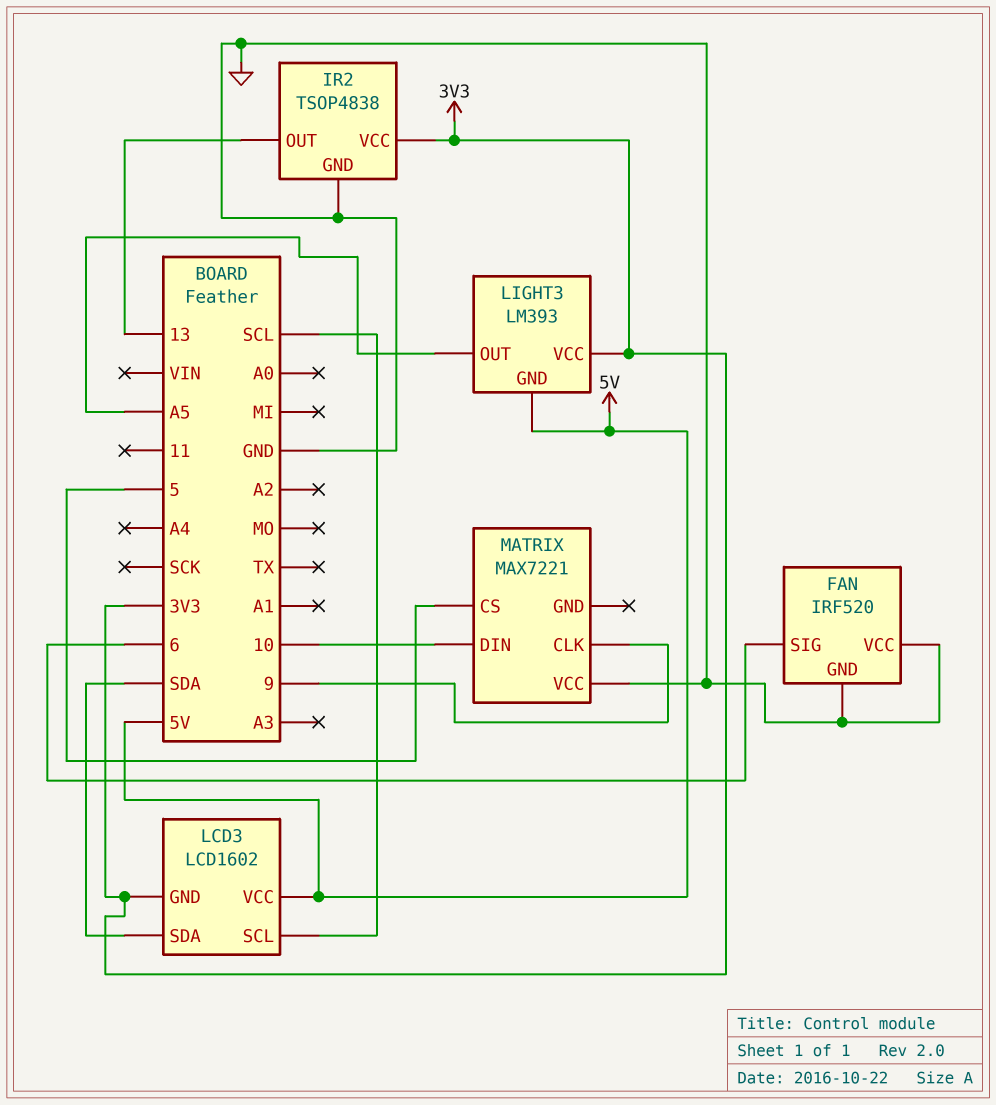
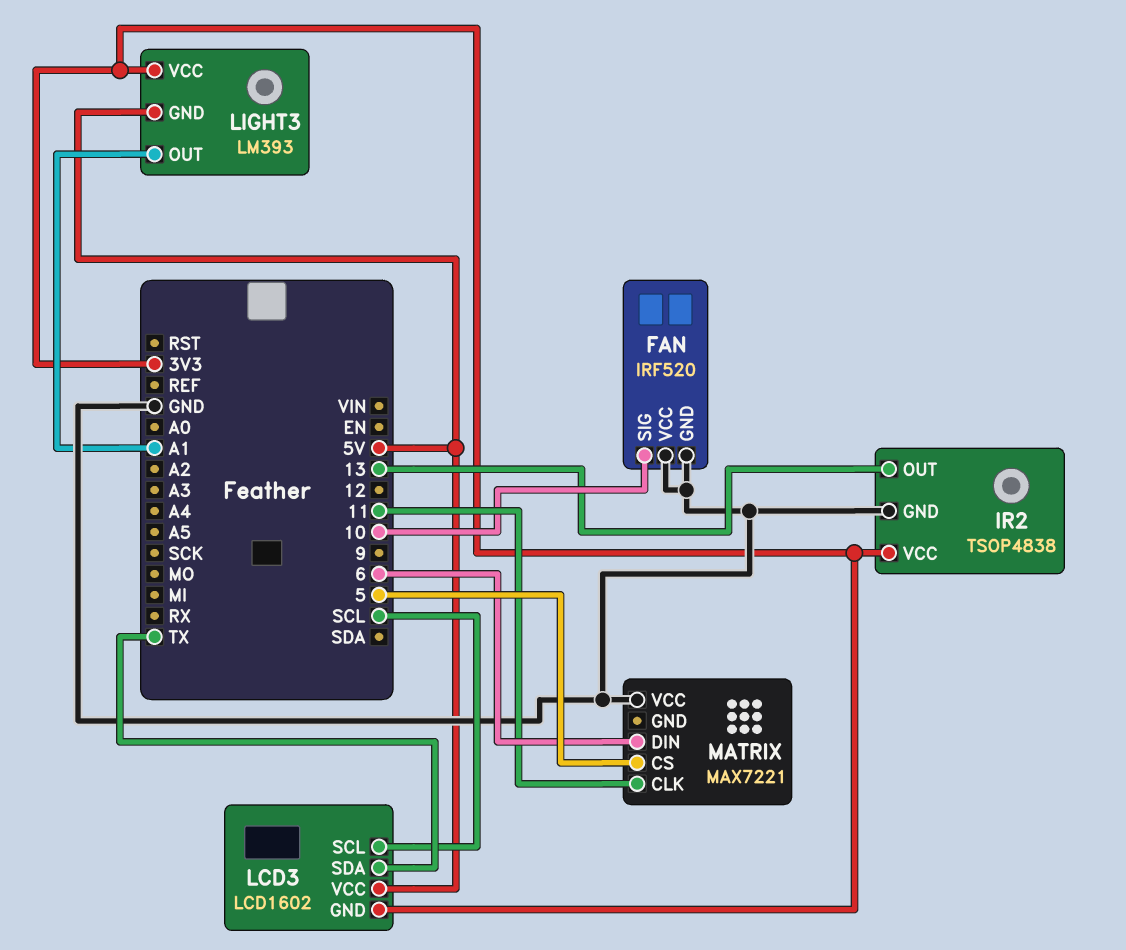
FAN pin SIG: 6 -> 10
LCD3 pin SDA: SDA -> TX
LIGHT3 pin OUT: A5 -> A1
MATRIX pin CLK: 9 -> 11
MATRIX pin DIN: 10 -> 6

